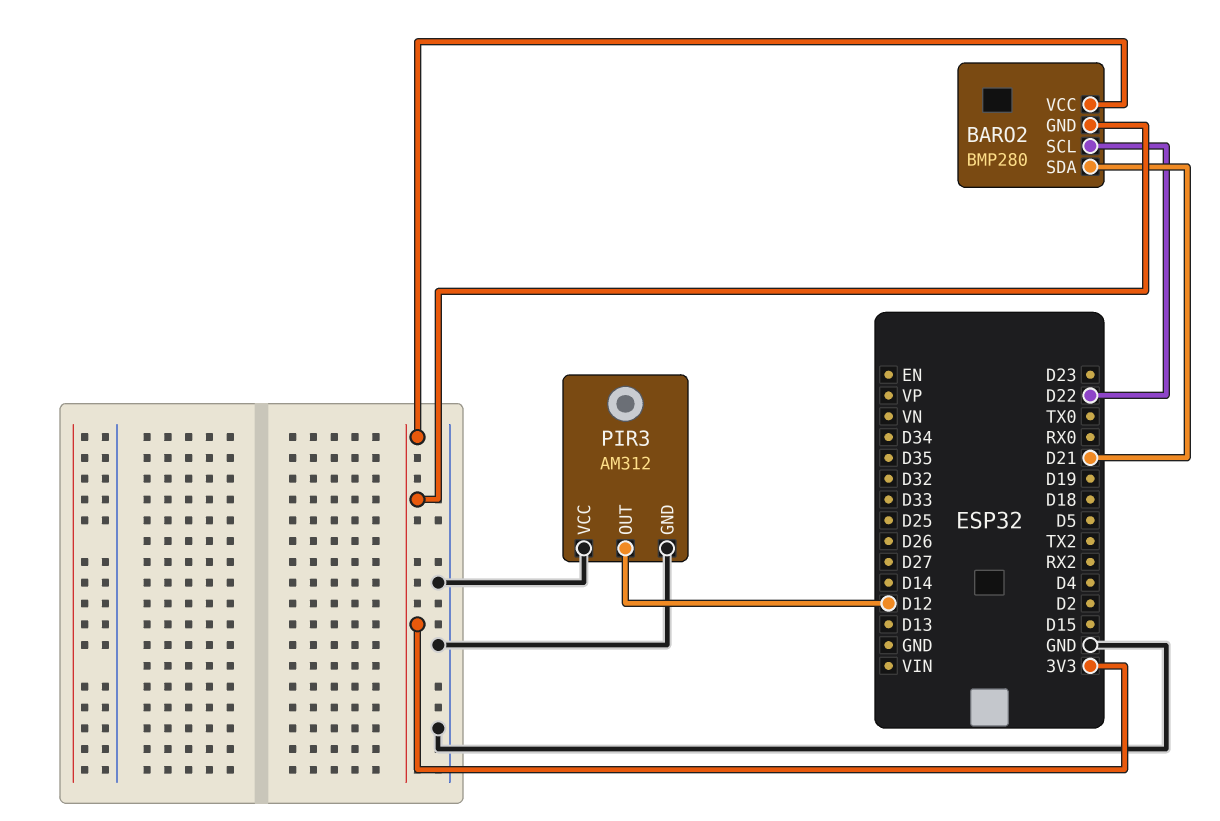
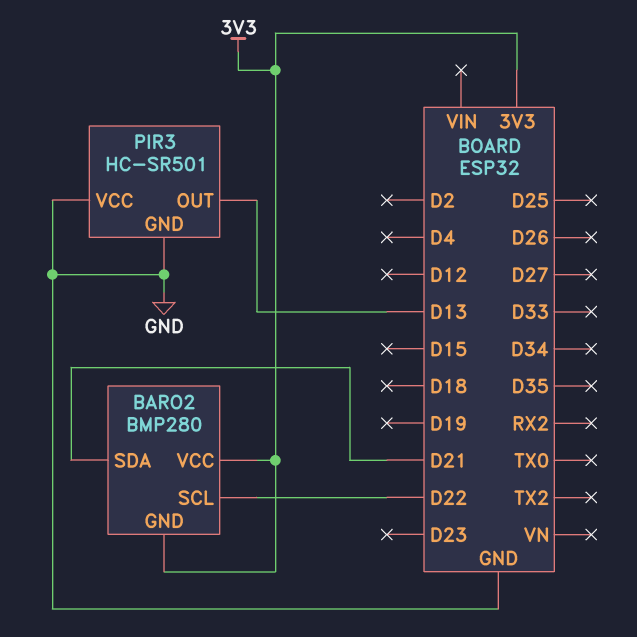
PIR3: AM312 -> HC-SR501
PIR3 pin OUT: D12 -> D13

